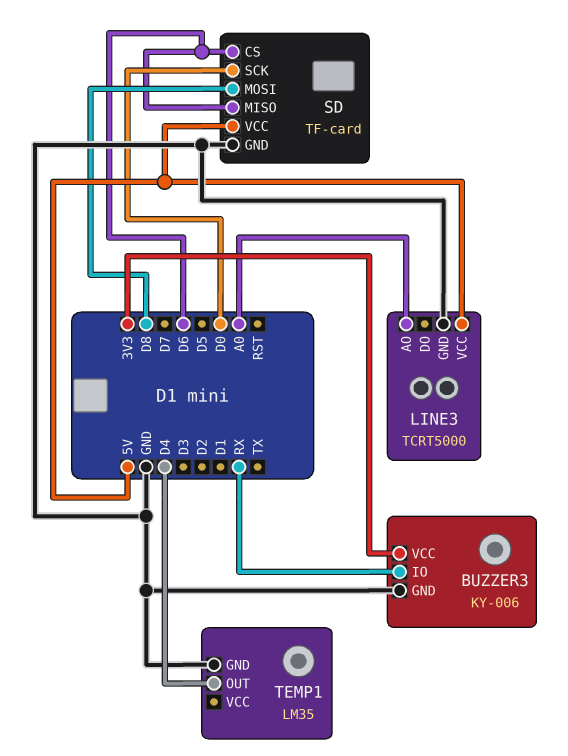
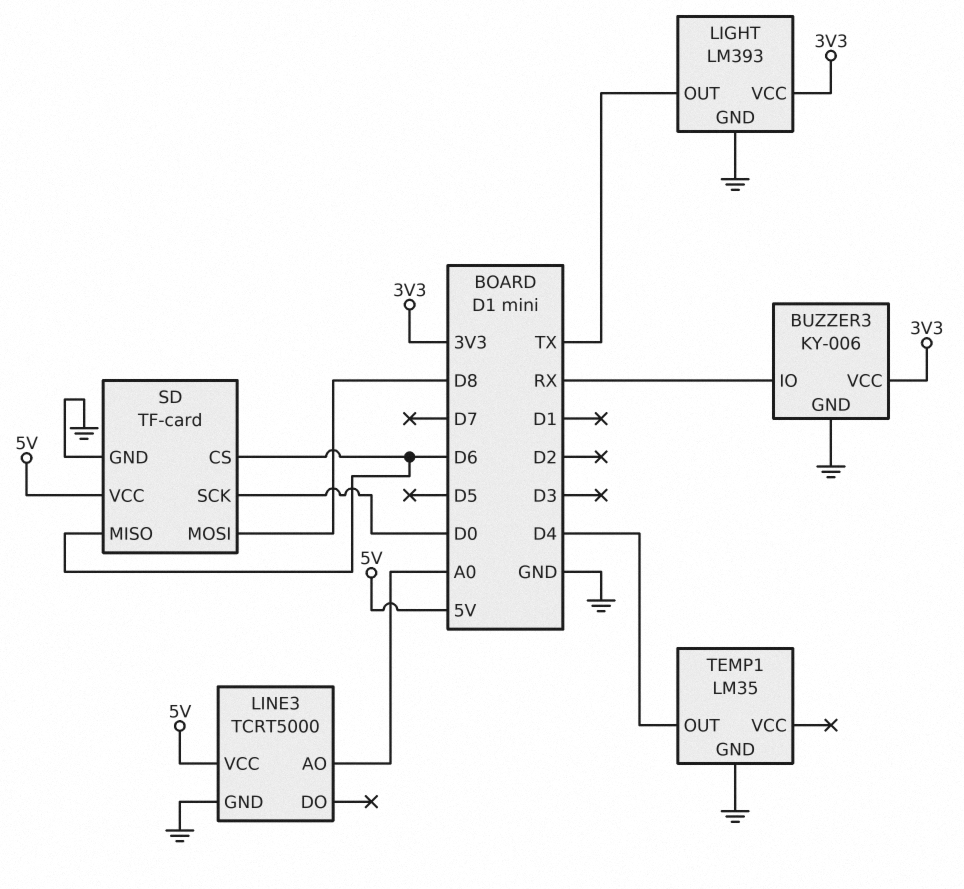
LIGHT: none -> LM393
LIGHT pin GND: none -> GND
LIGHT pin OUT: none -> TX
LIGHT pin VCC: none -> 3V3

